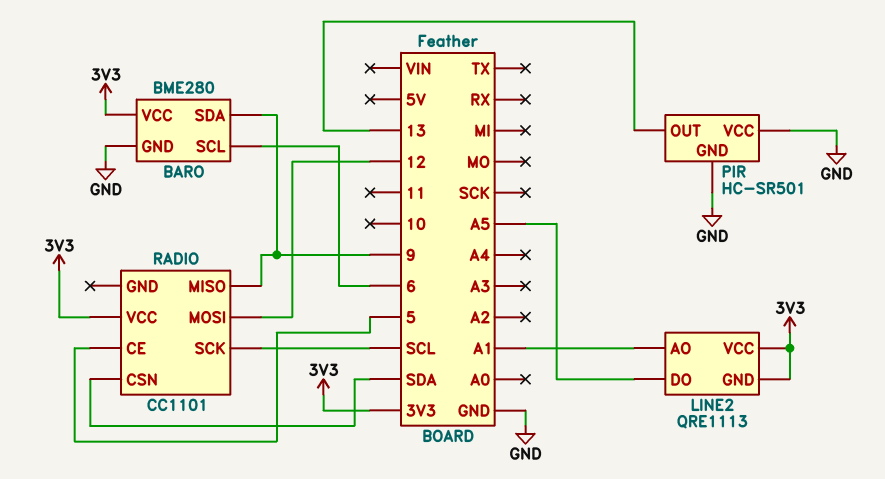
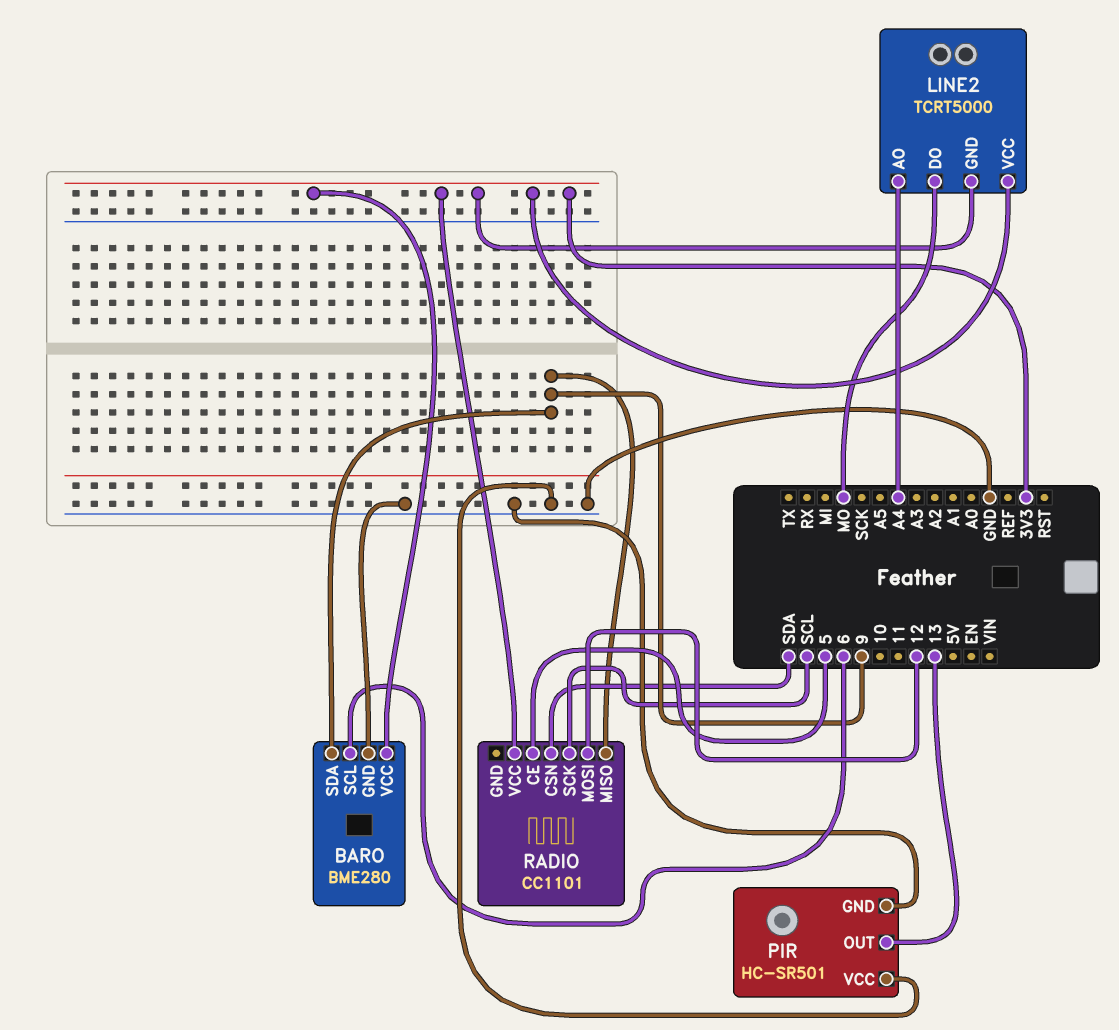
LINE2: QRE1113 -> TCRT5000
LINE2 pin AO: A1 -> A4
LINE2 pin DO: A5 -> MO

